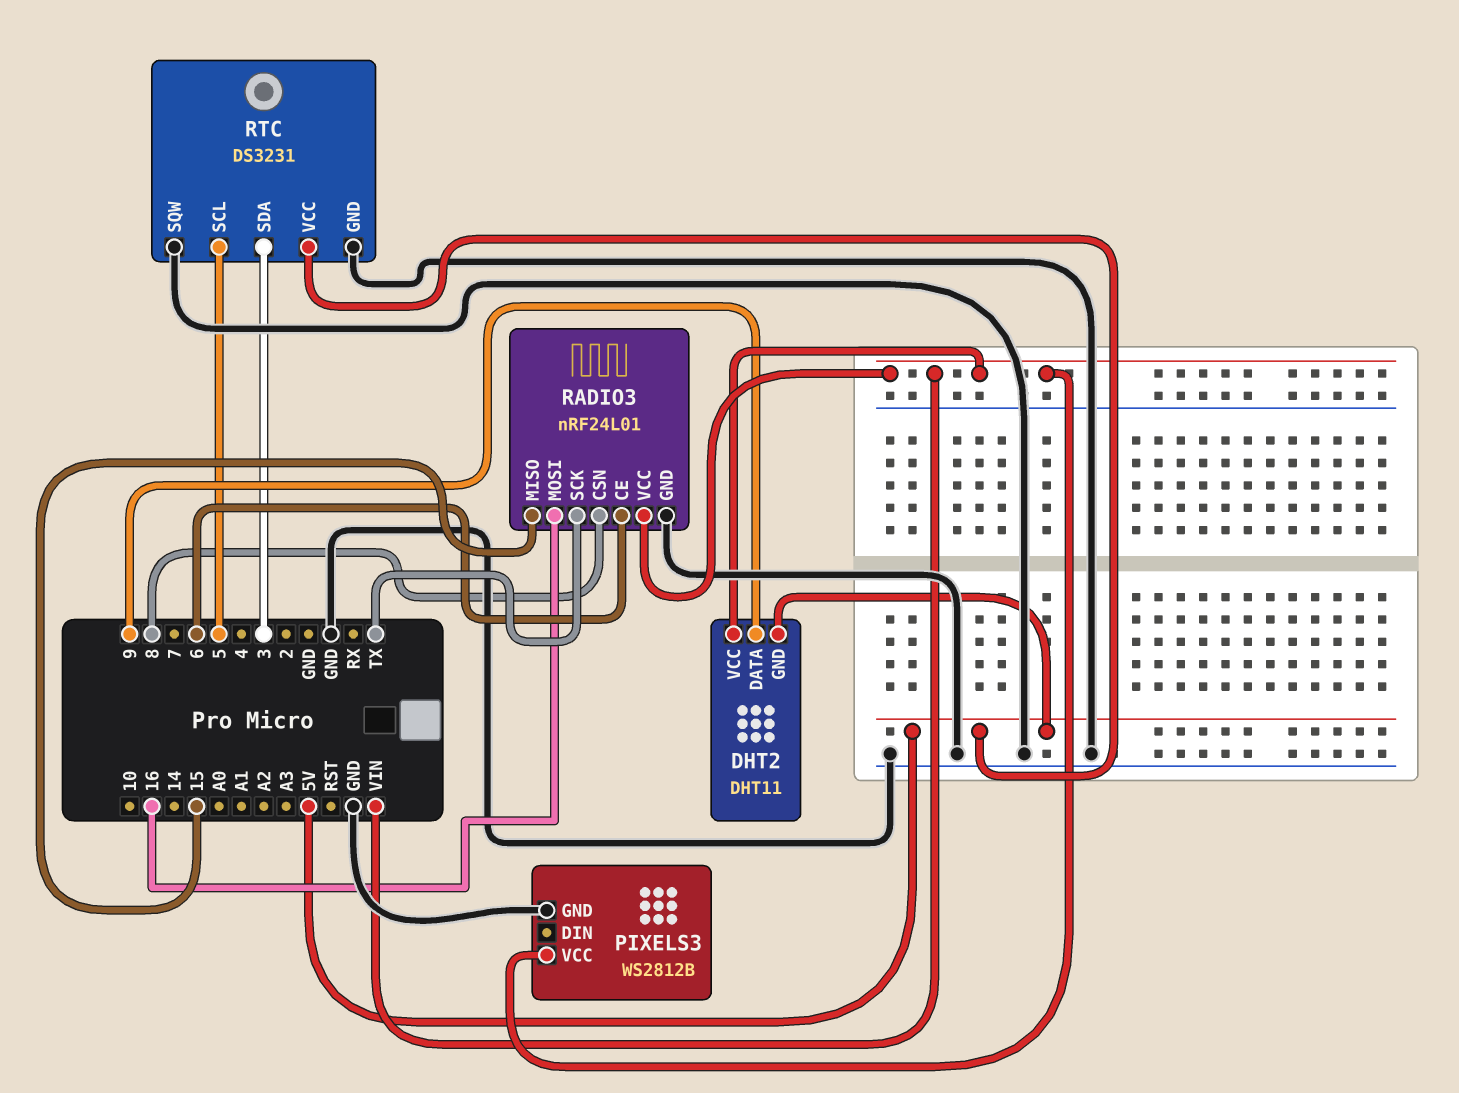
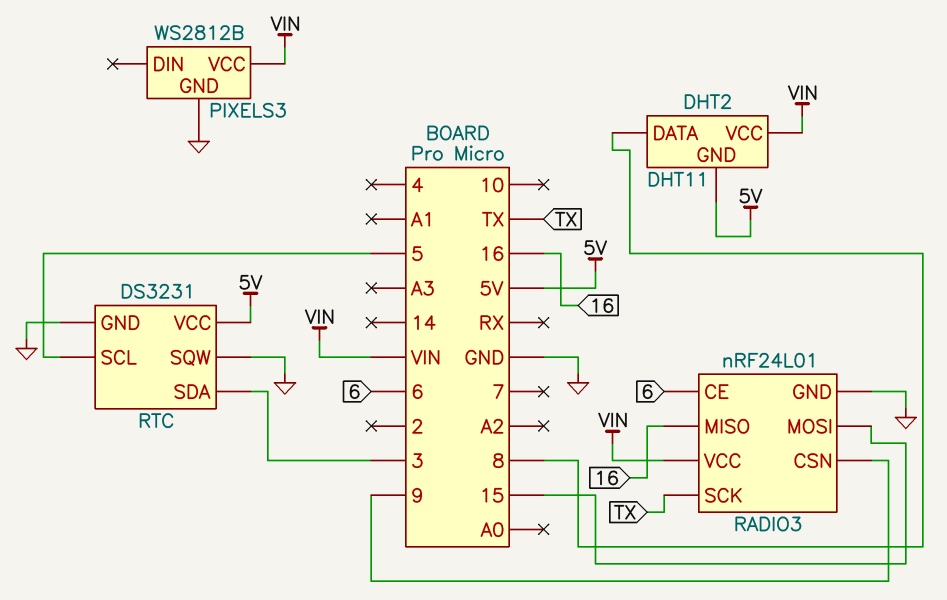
DHT2 pin DATA: 9 -> 8
RADIO3 pin CSN: 8 -> 9
RADIO3 pin MISO: 15 -> 16
RADIO3 pin MOSI: 16 -> 15

